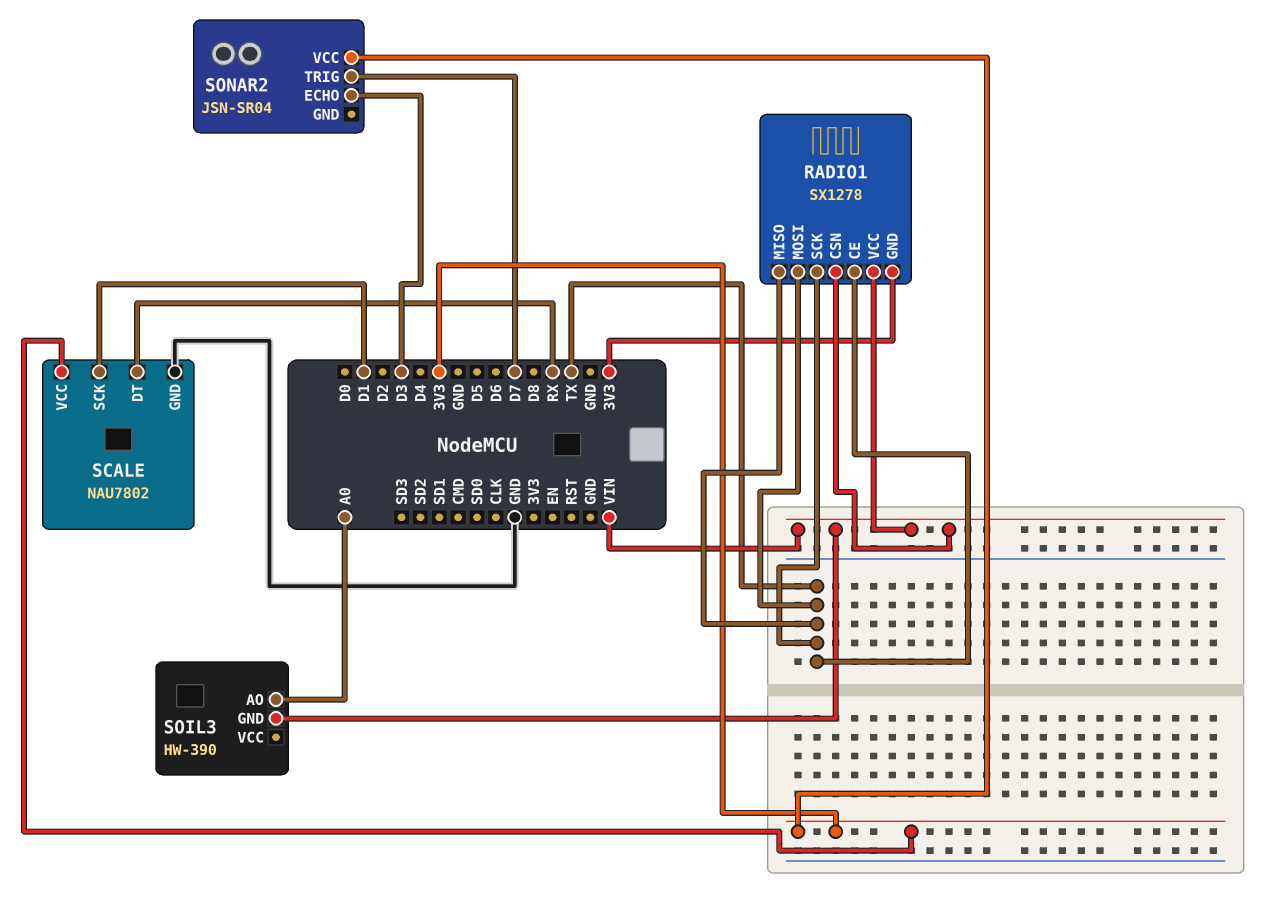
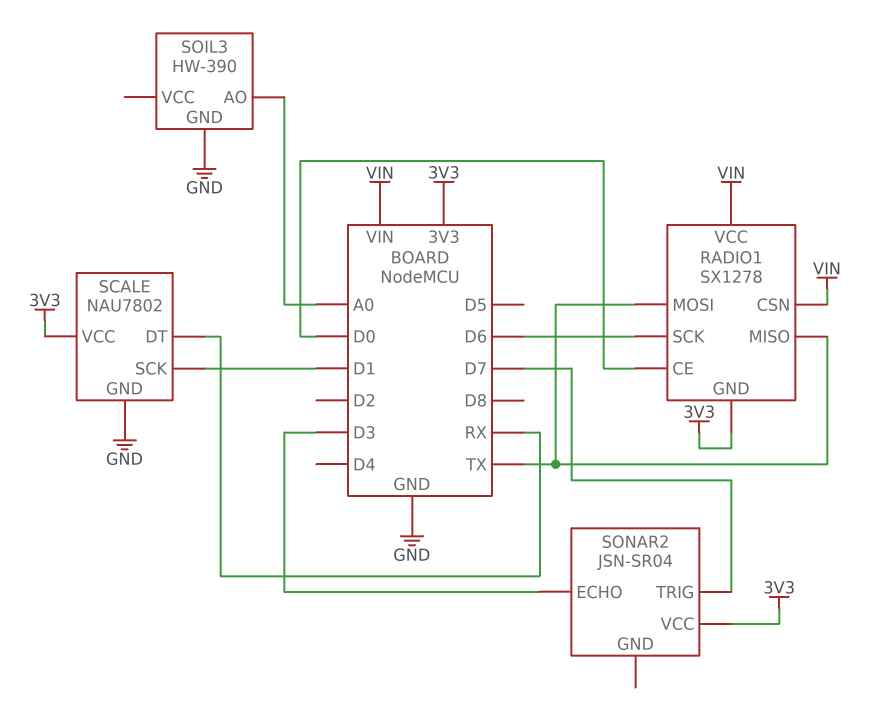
RADIO1 pin CE: TX -> D0
RADIO1 pin SCK: TX -> D6
SOIL3 pin GND: VIN -> GND

